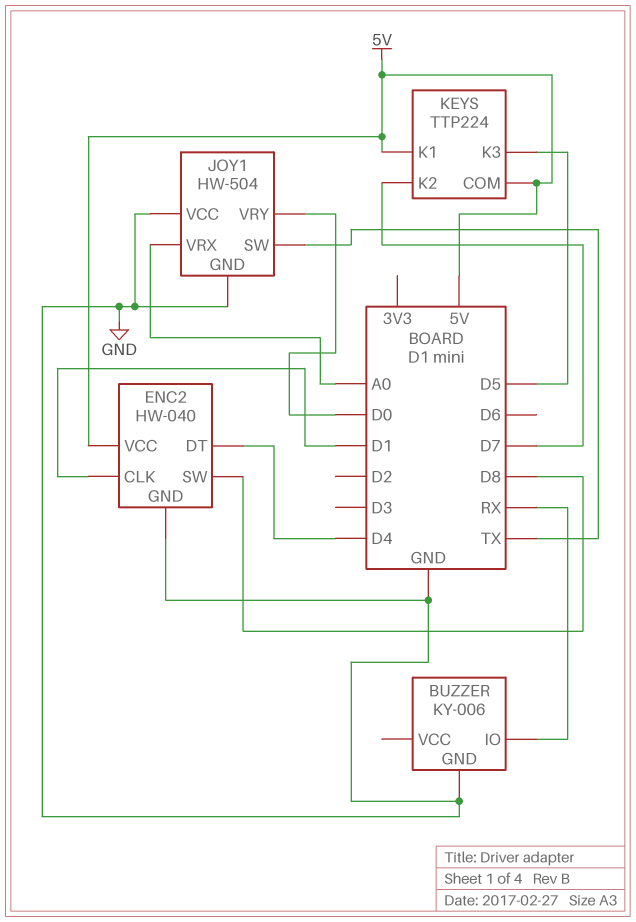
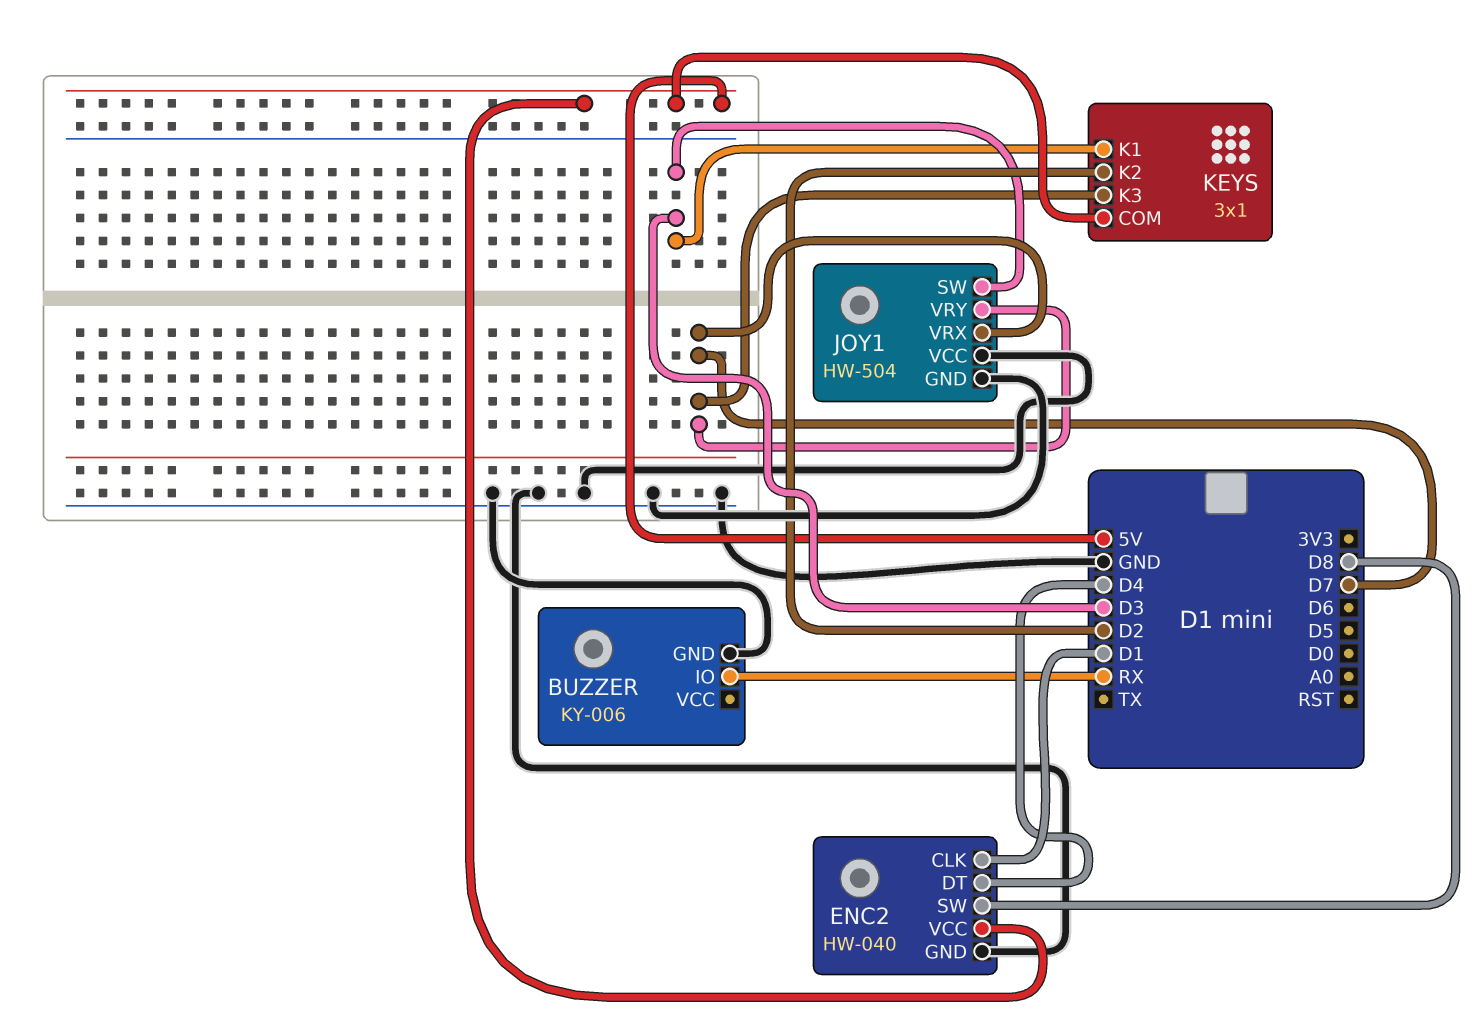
JOY1 pin SW: TX -> D3
JOY1 pin VRX: A0 -> D7
JOY1 pin VRY: D0 -> D7
KEYS: TTP224 -> 3x1
KEYS pin K1: 5V -> D3
KEYS pin K2: D7 -> D2
KEYS pin K3: D5 -> D7

